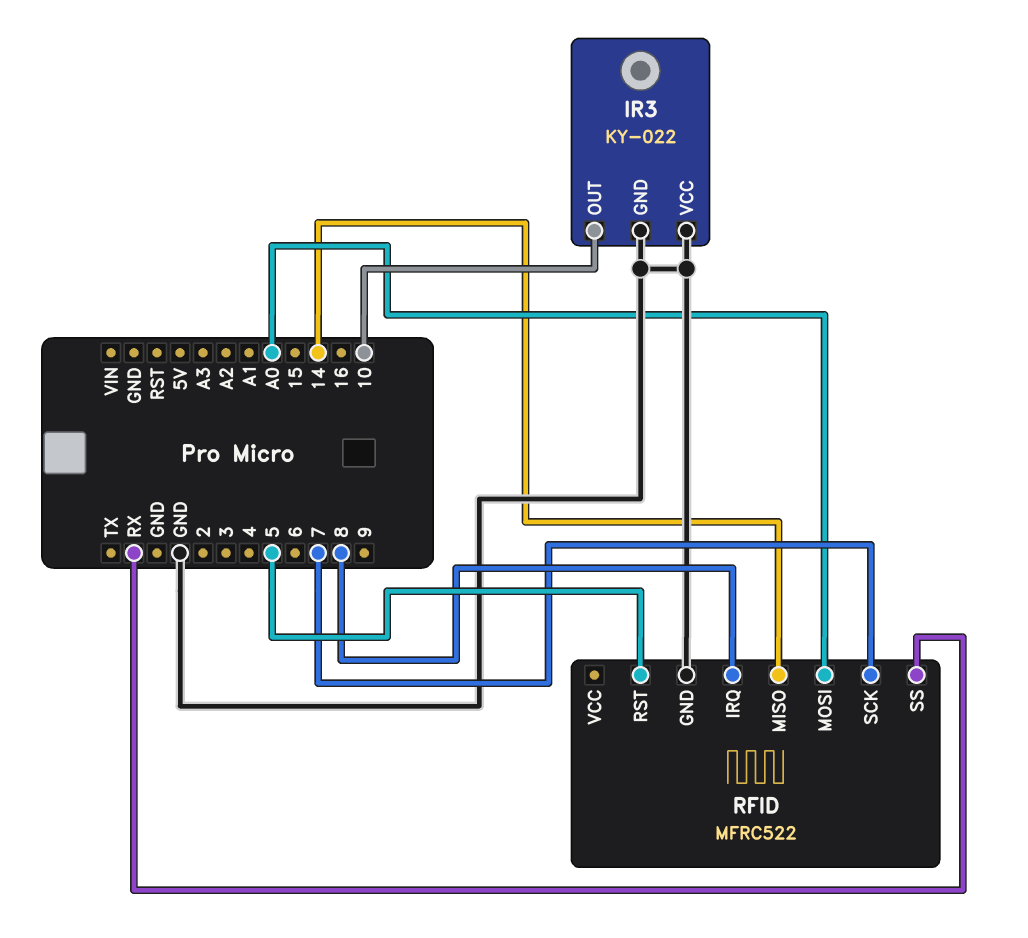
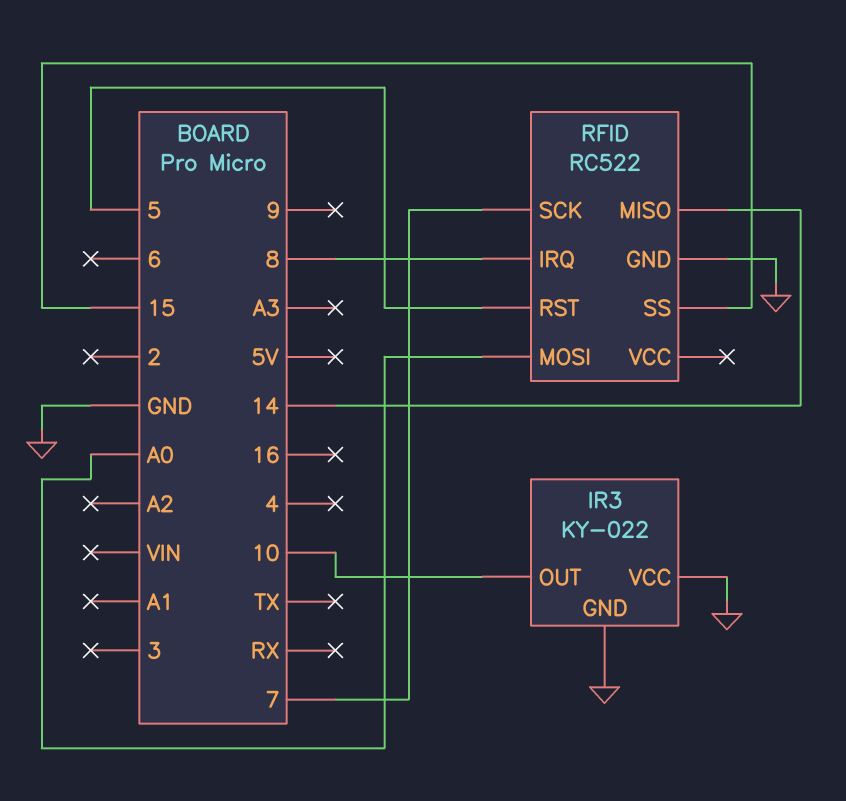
RFID: MFRC522 -> RC522
RFID pin SS: RX -> 15

